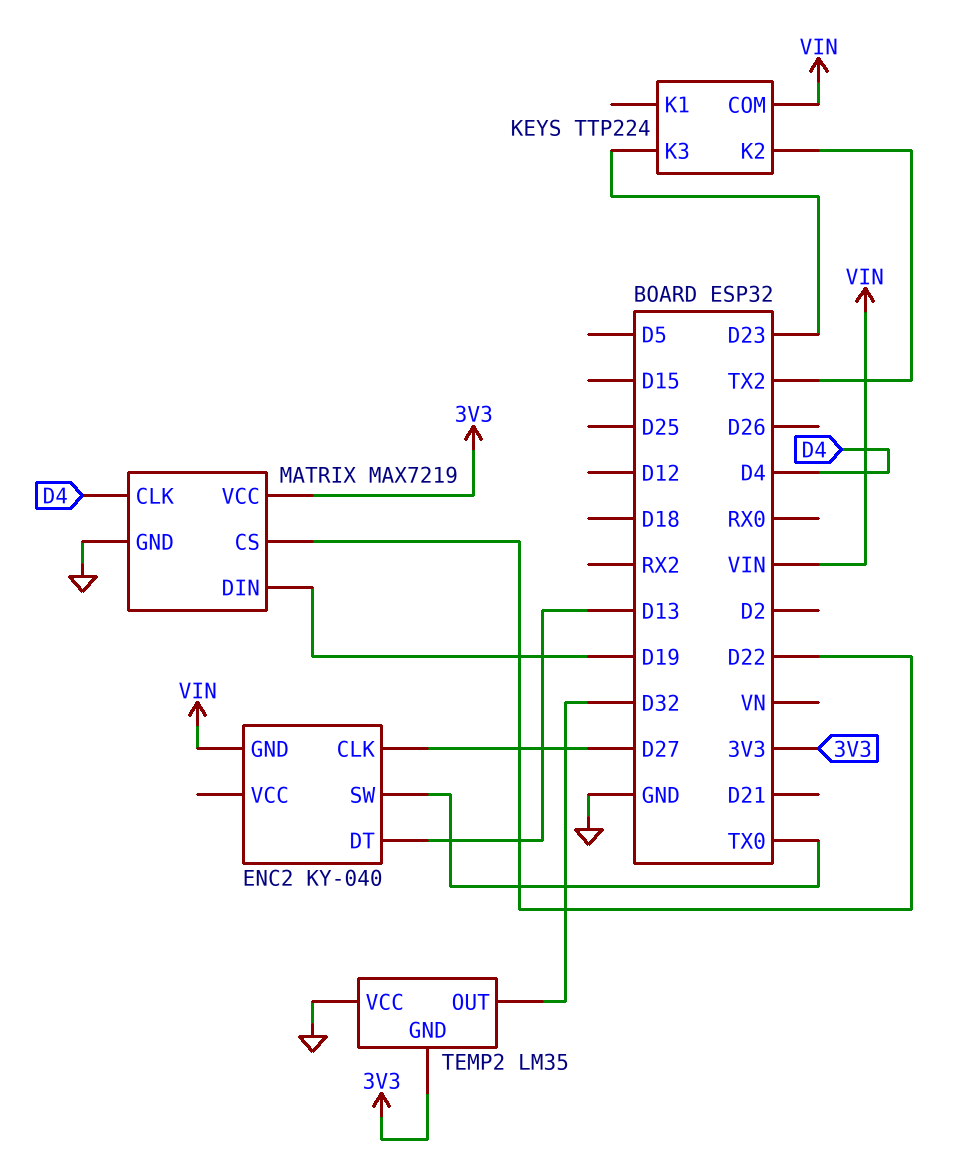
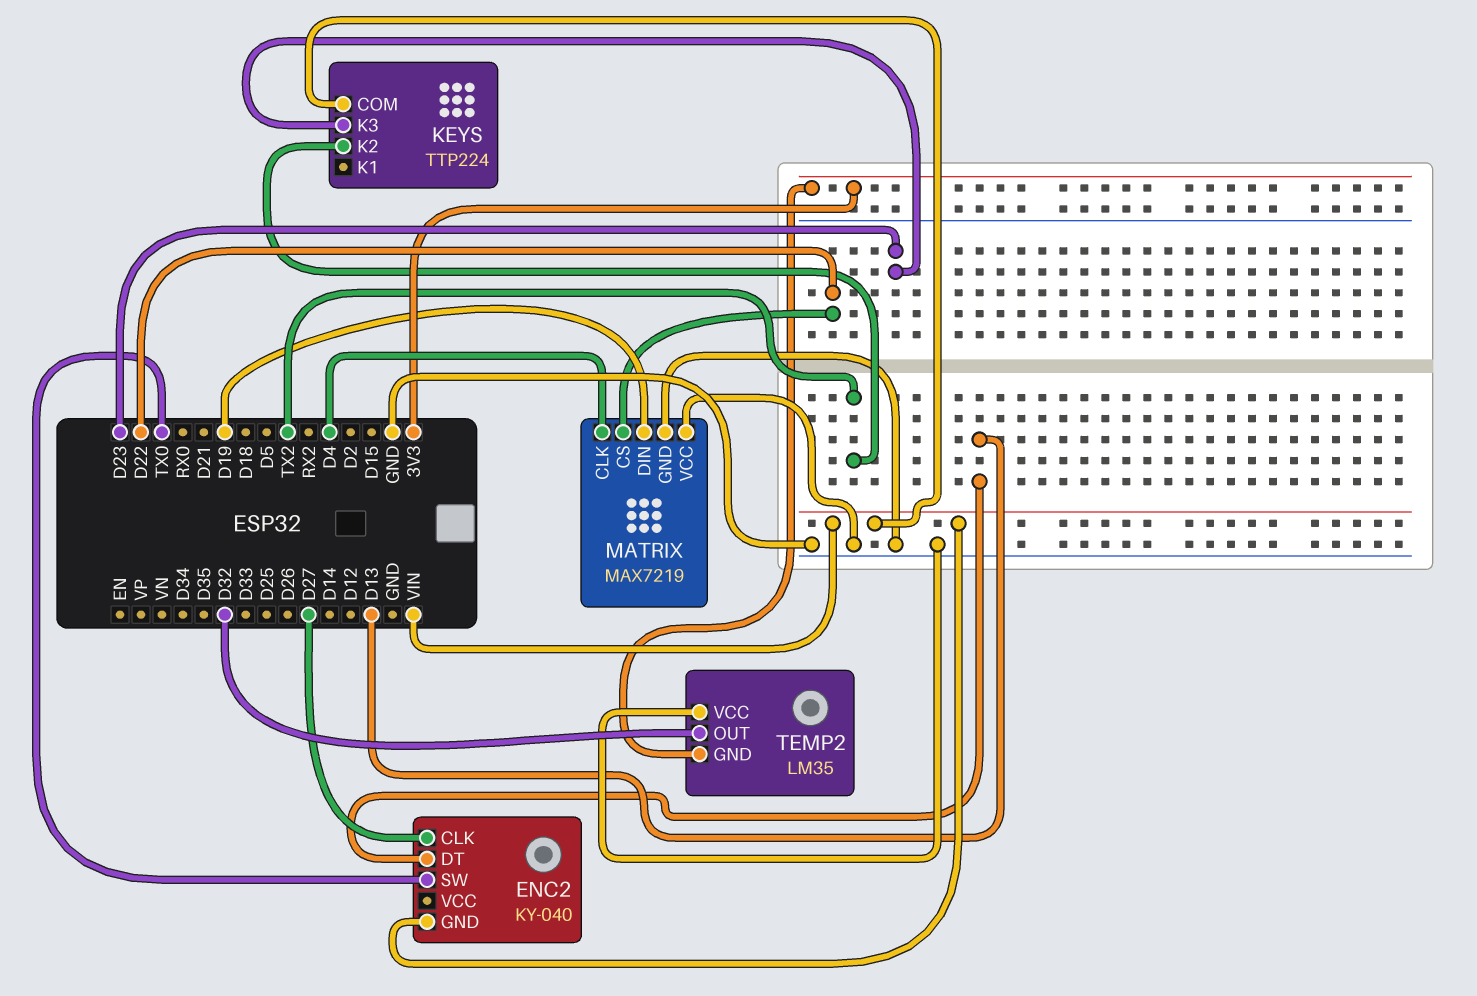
MATRIX pin VCC: 3V3 -> GND

